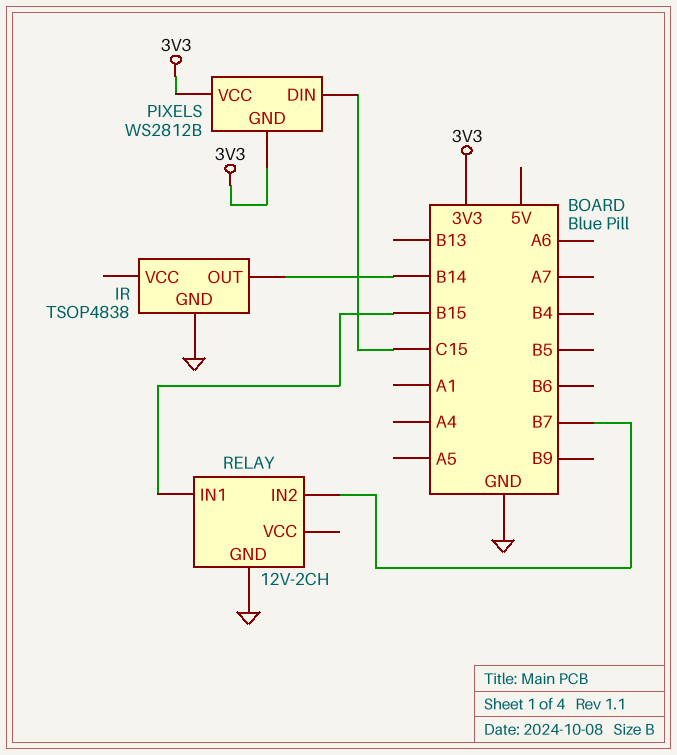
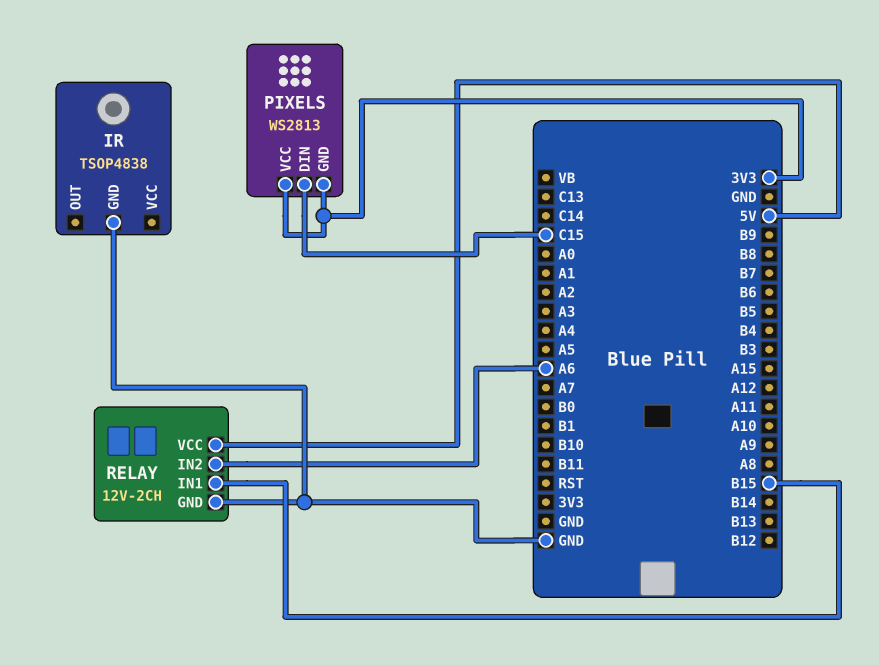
IR pin OUT: B14 -> none
PIXELS: WS2812B -> WS2813
RELAY pin IN2: B7 -> A6
RELAY pin VCC: none -> 5V

